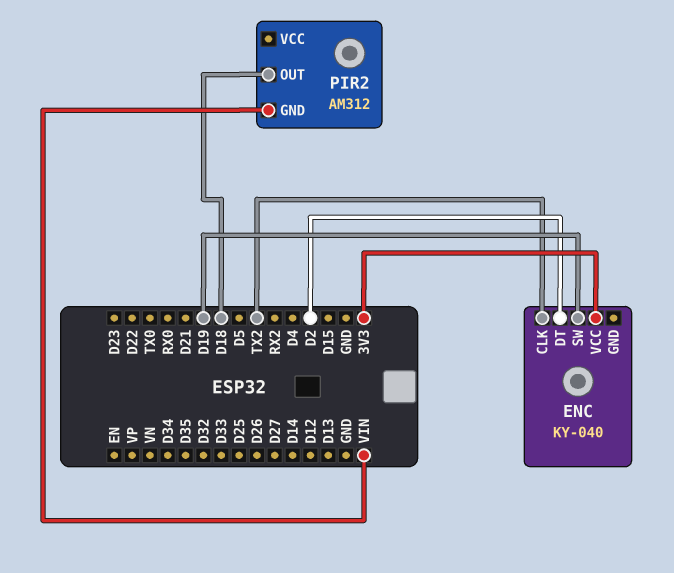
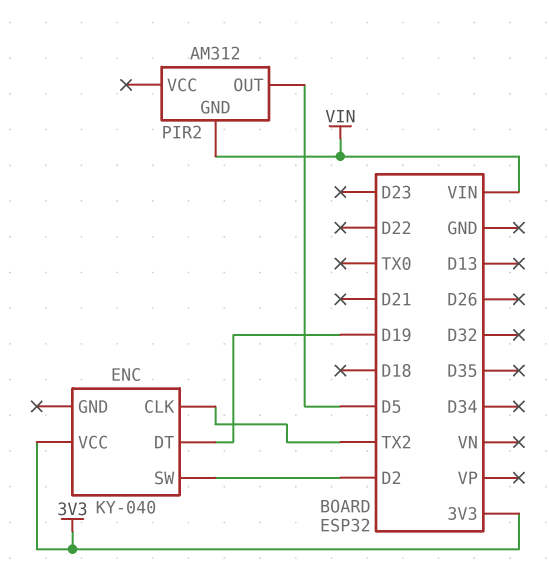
ENC pin DT: D2 -> D19
ENC pin SW: D19 -> D2
PIR2 pin OUT: D18 -> D5

